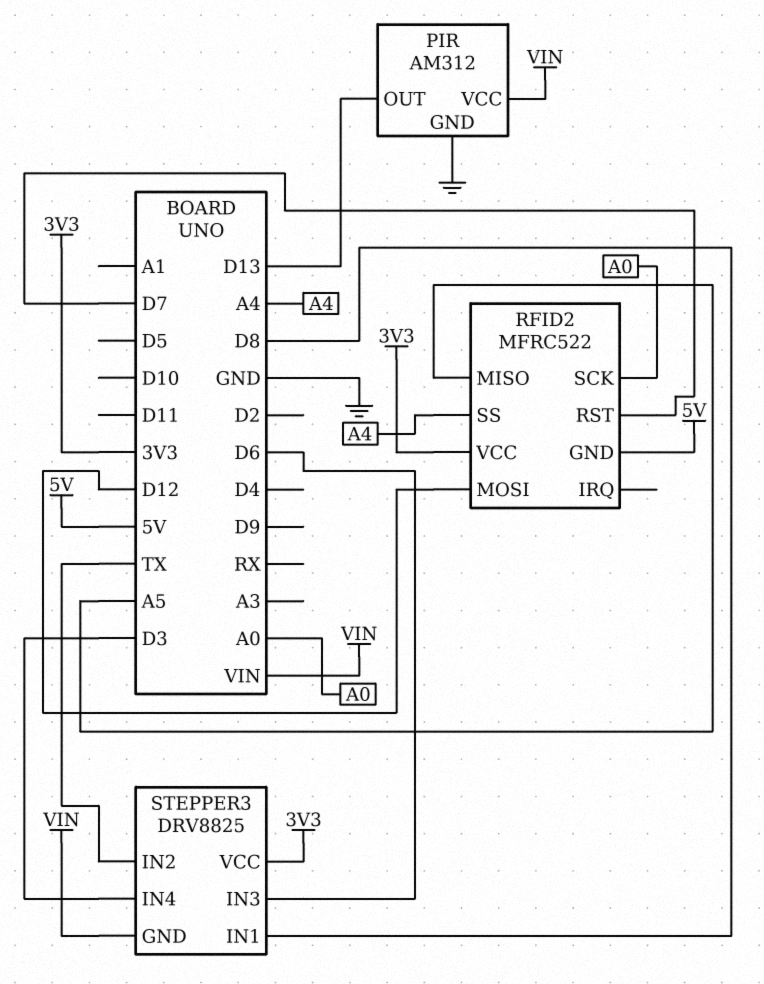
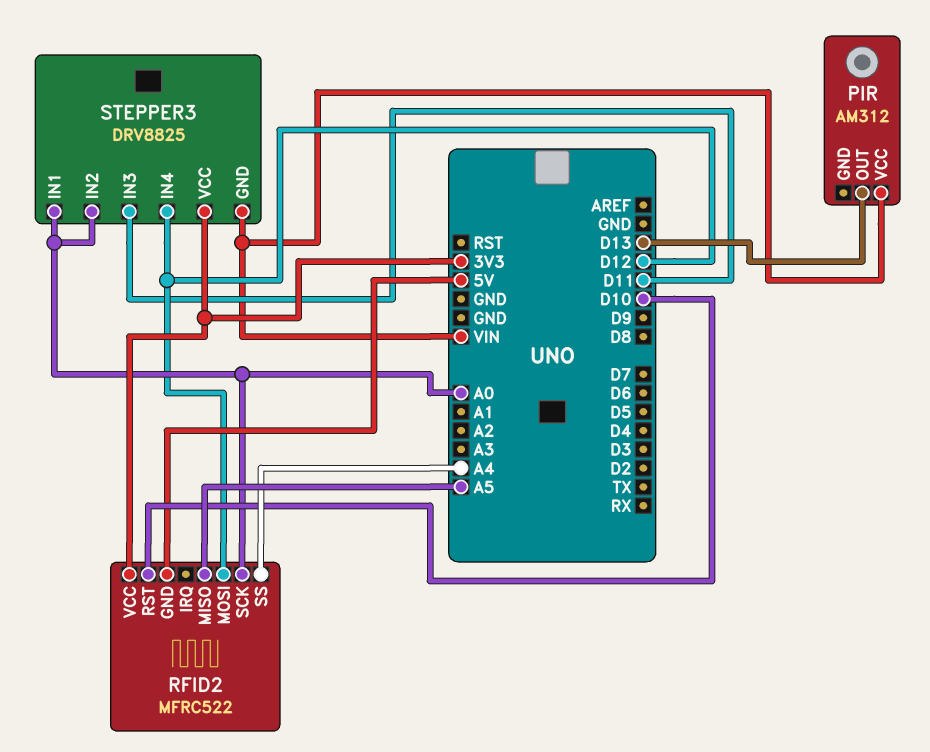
PIR pin GND: GND -> none
RFID2 pin RST: D7 -> D10
STEPPER3 pin IN1: D8 -> A0
STEPPER3 pin IN2: TX -> A0
STEPPER3 pin IN3: D6 -> D11
STEPPER3 pin IN4: D3 -> D12

